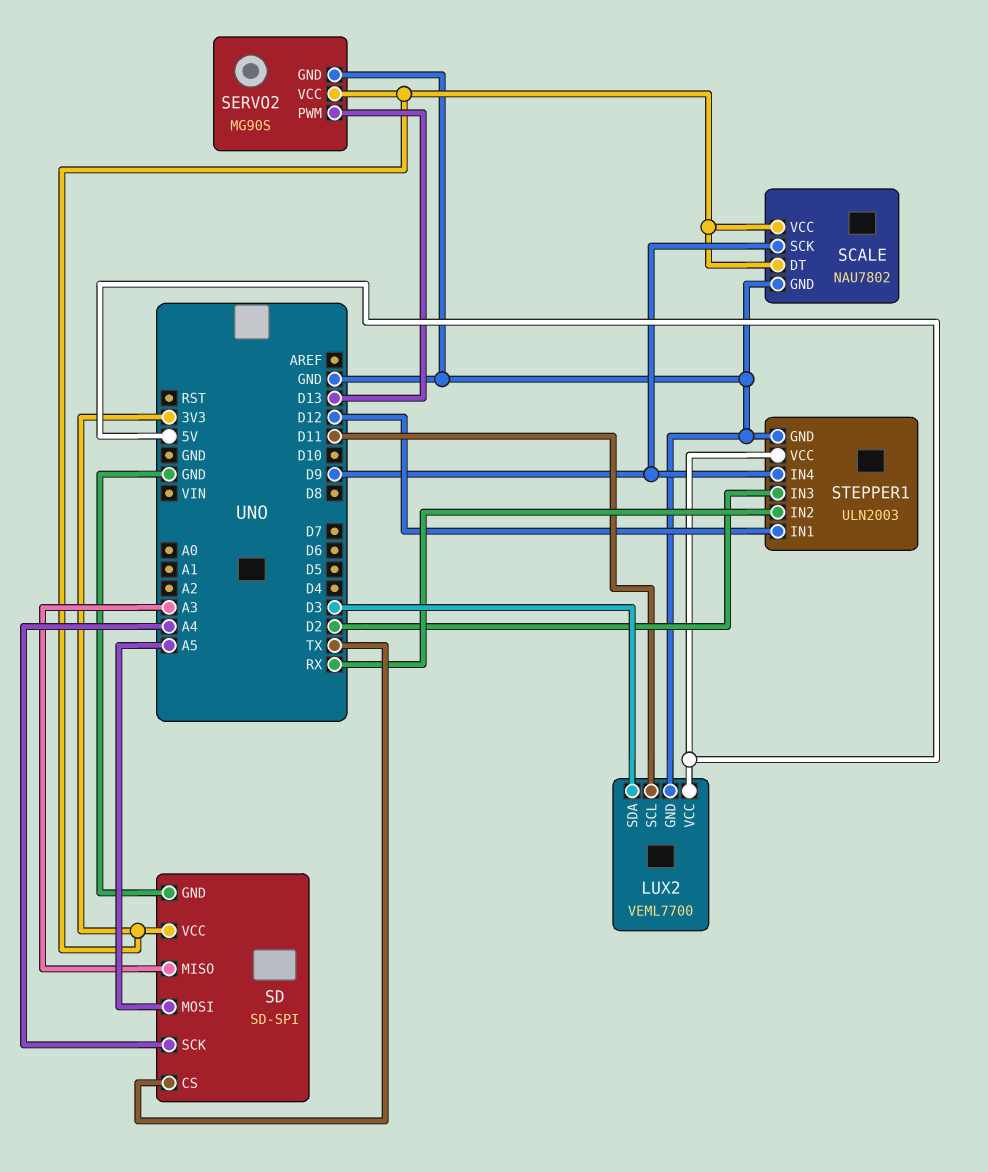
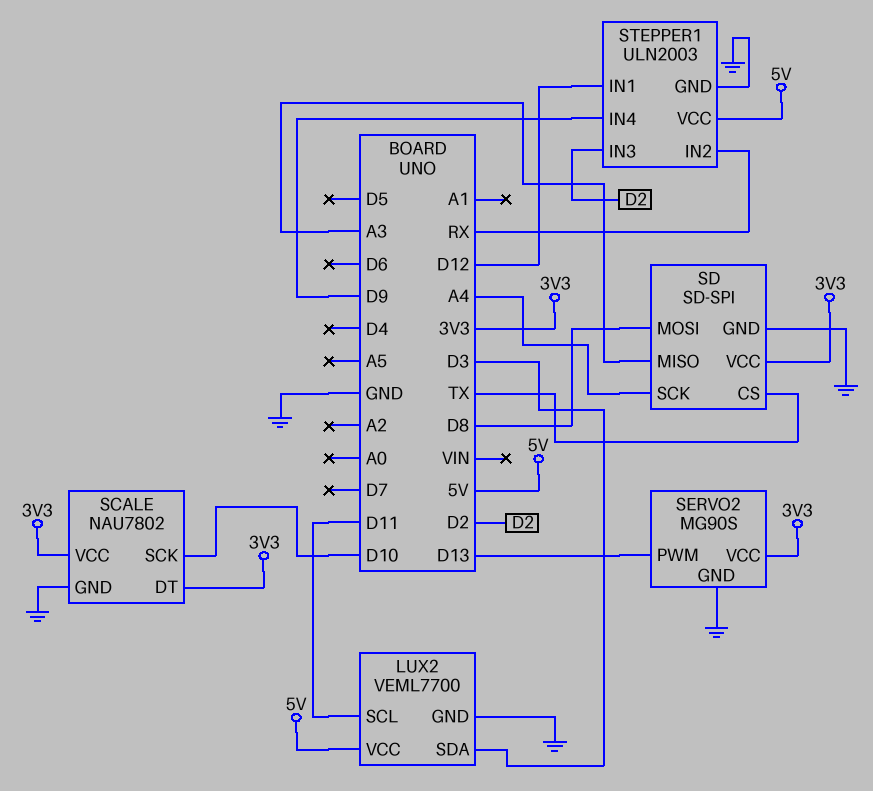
SCALE pin SCK: D9 -> D10
SD pin MOSI: A5 -> D8

